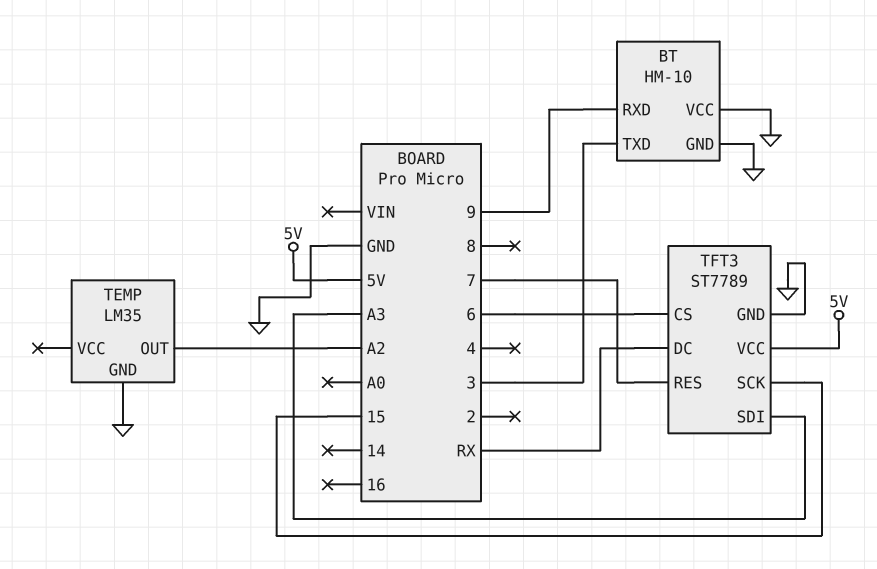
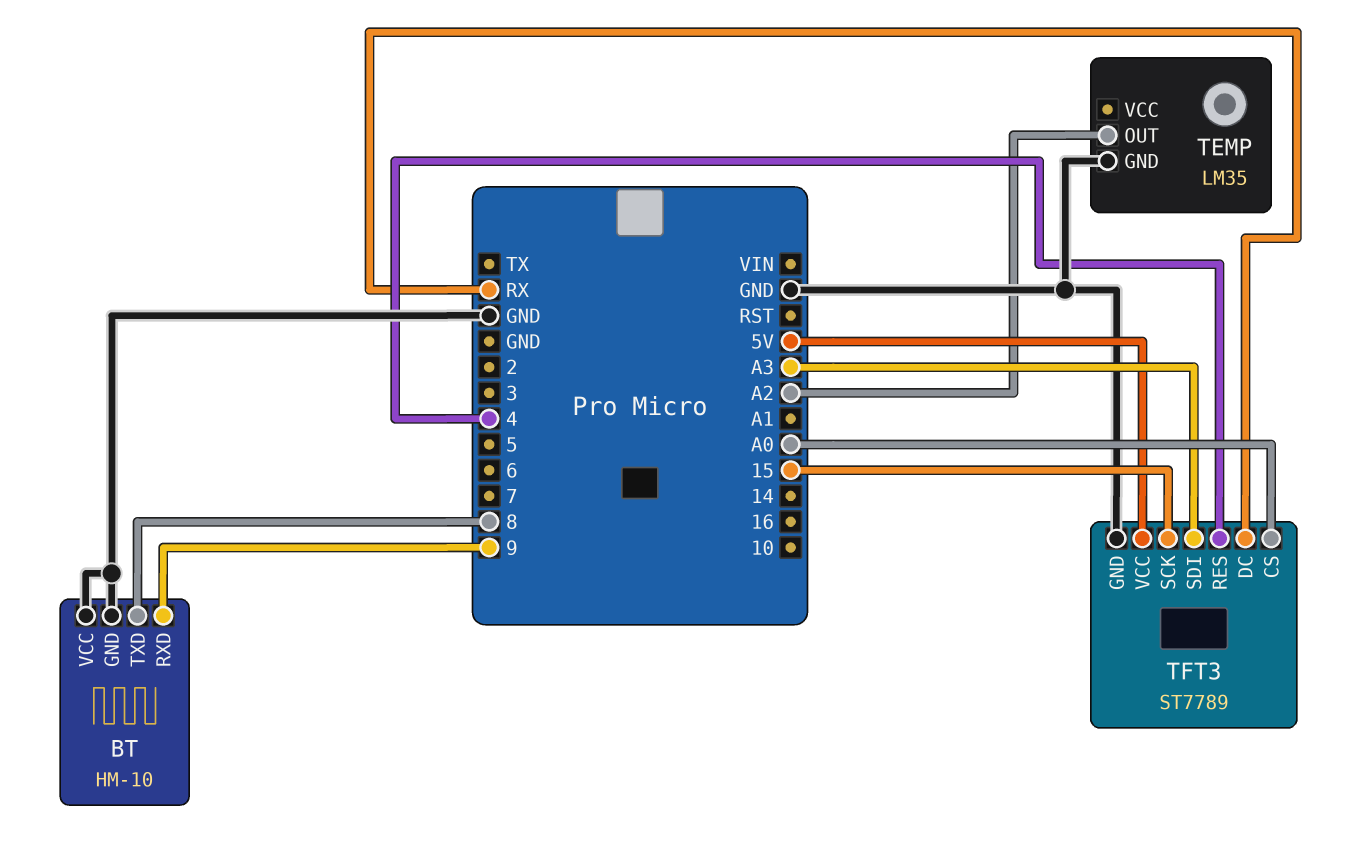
BT pin TXD: 3 -> 8
TFT3 pin CS: 6 -> A0
TFT3 pin RES: 7 -> 4

